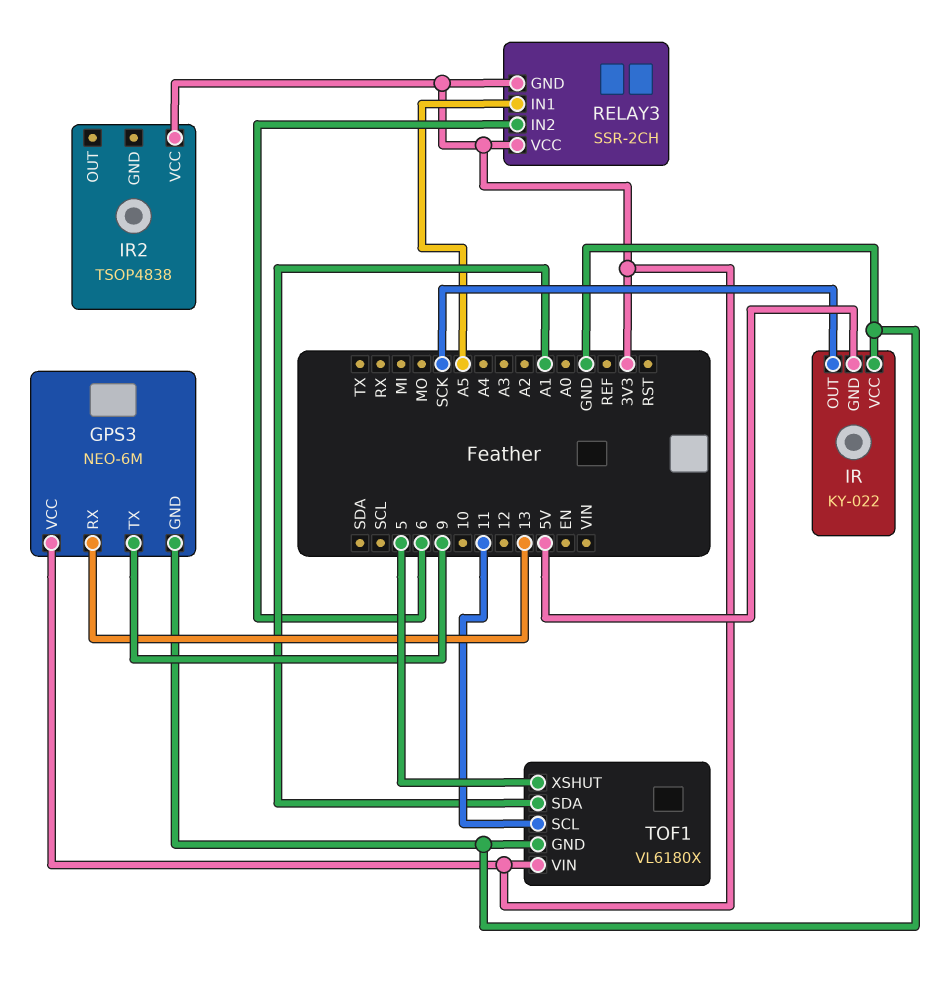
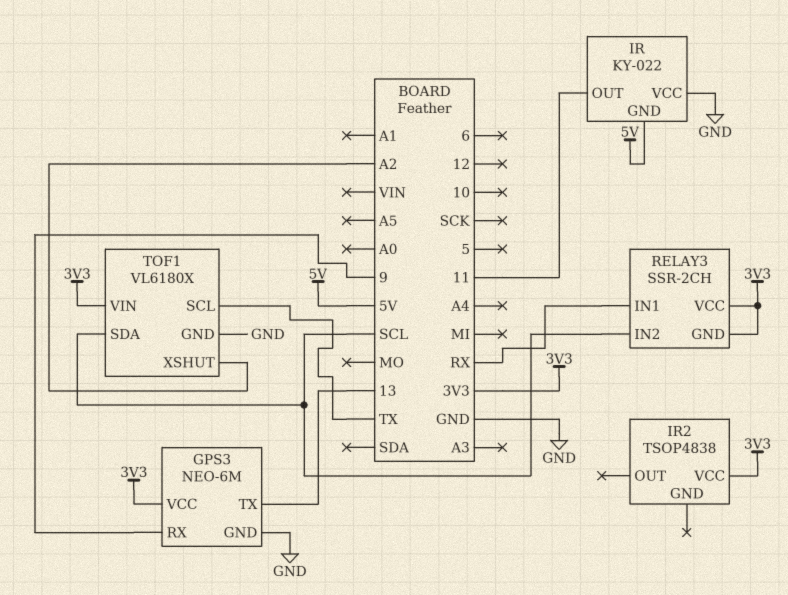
GPS3 pin RX: 13 -> 9
GPS3 pin TX: 9 -> 13
IR pin OUT: SCK -> 11
RELAY3 pin IN1: A5 -> RX
RELAY3 pin IN2: 6 -> SCL
TOF1 pin SCL: 11 -> TX
TOF1 pin SDA: A1 -> SCL
TOF1 pin XSHUT: 5 -> A2

